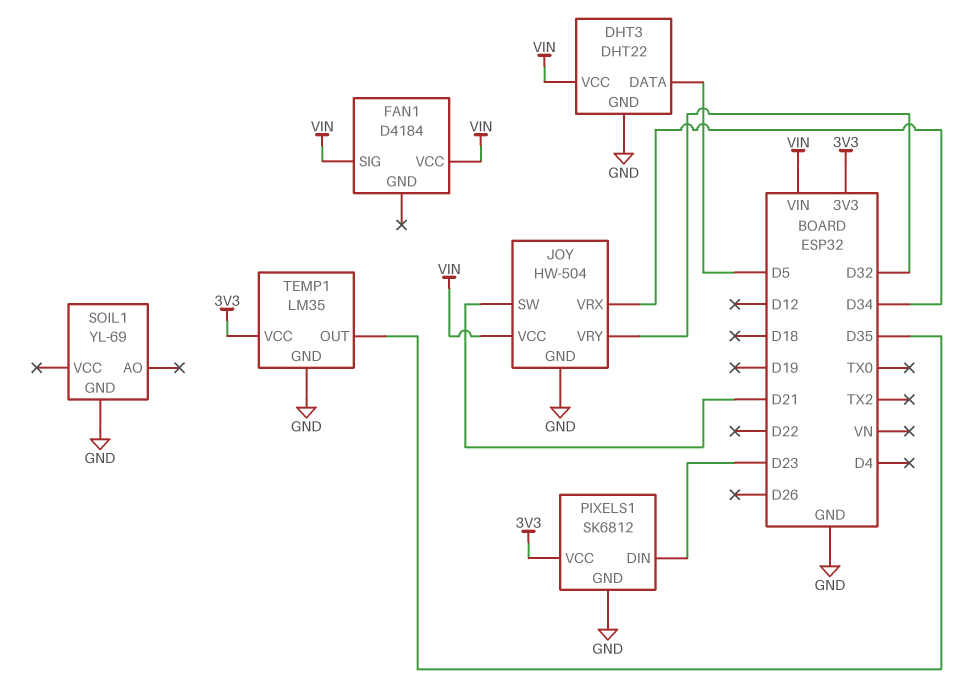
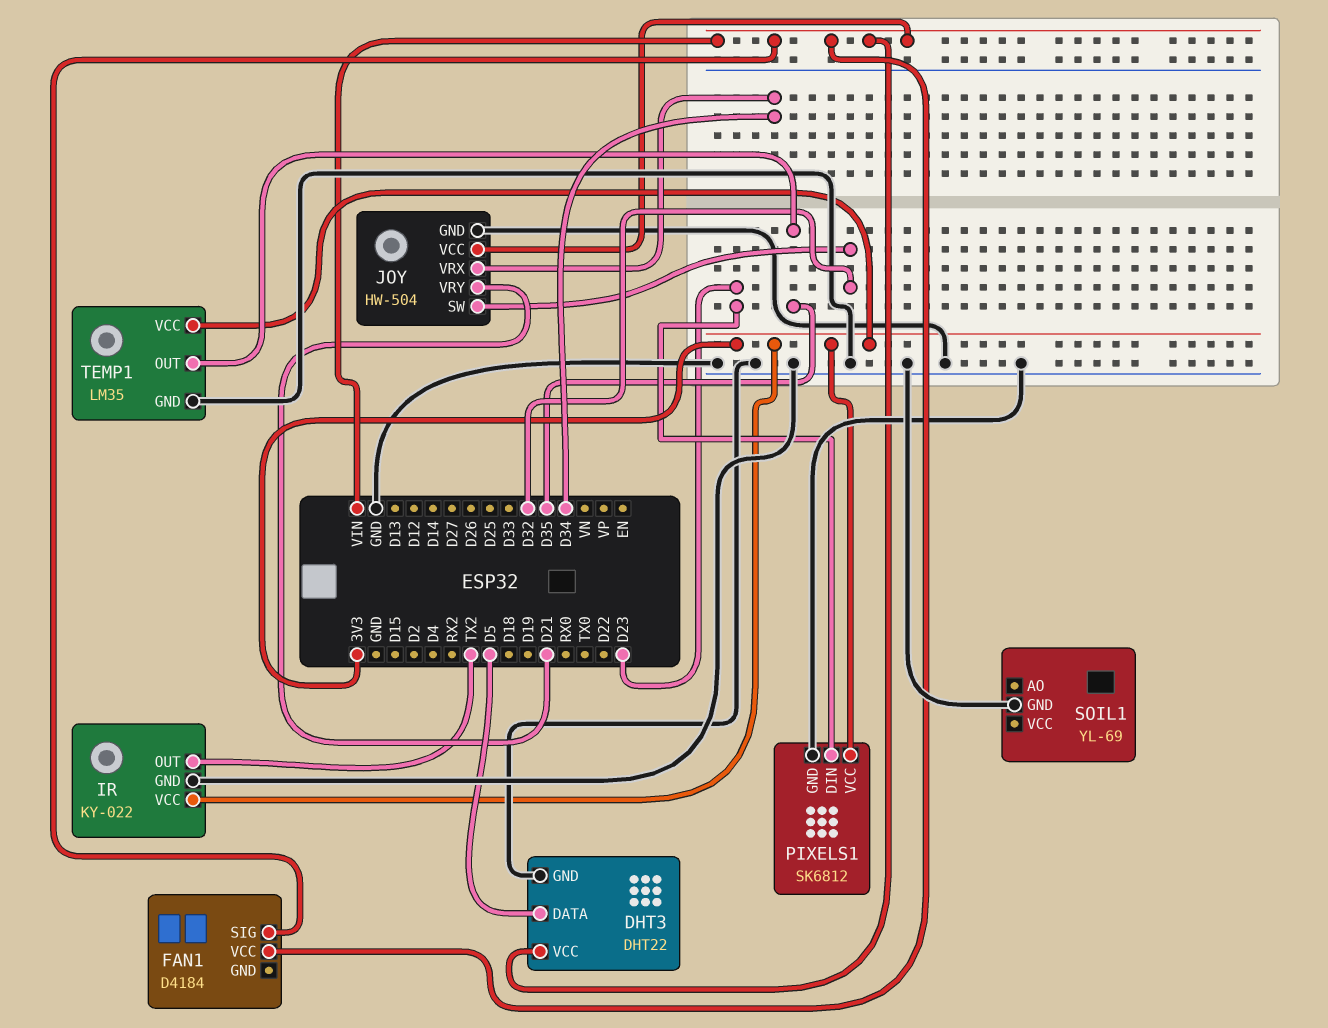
IR: none -> KY-022
IR pin GND: none -> GND
IR pin OUT: none -> TX2
IR pin VCC: none -> 3V3
JOY pin SW: D21 -> D32
JOY pin VRY: D32 -> D21

